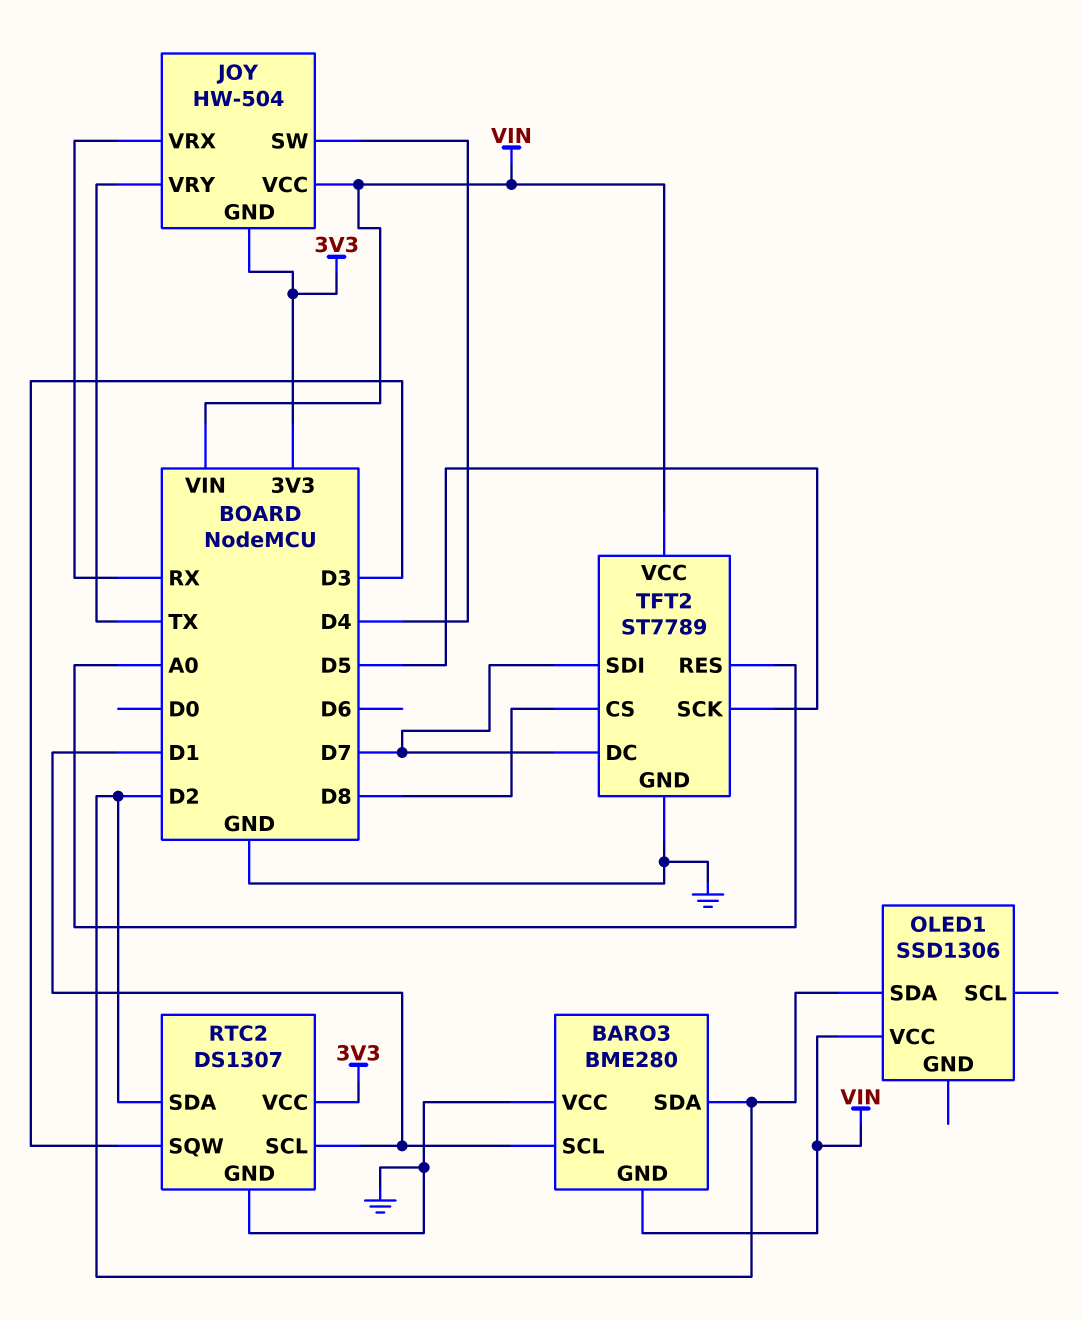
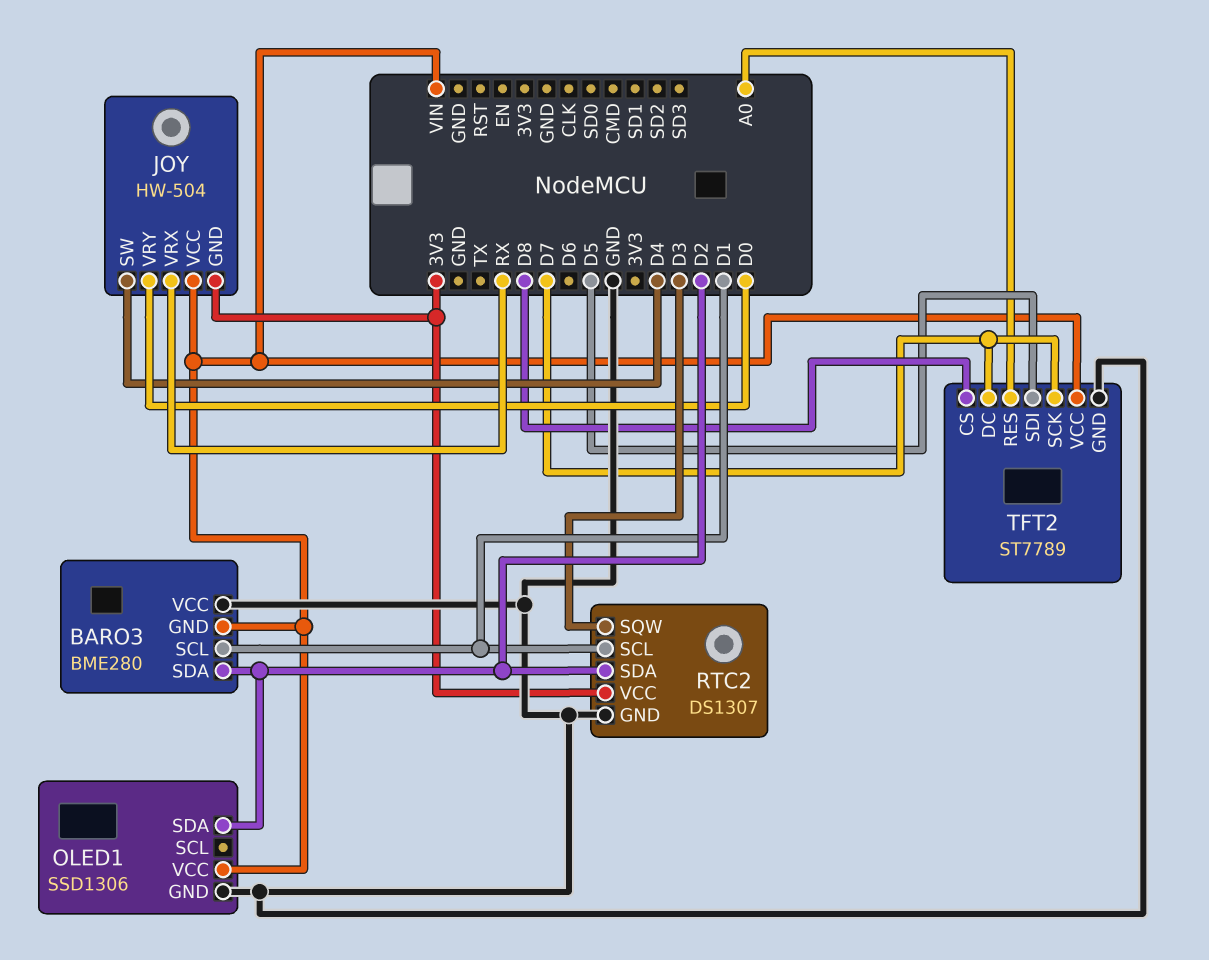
JOY pin VRY: TX -> D0
OLED1 pin GND: none -> GND
TFT2 pin SCK: D5 -> D7
TFT2 pin SDI: D7 -> D5

